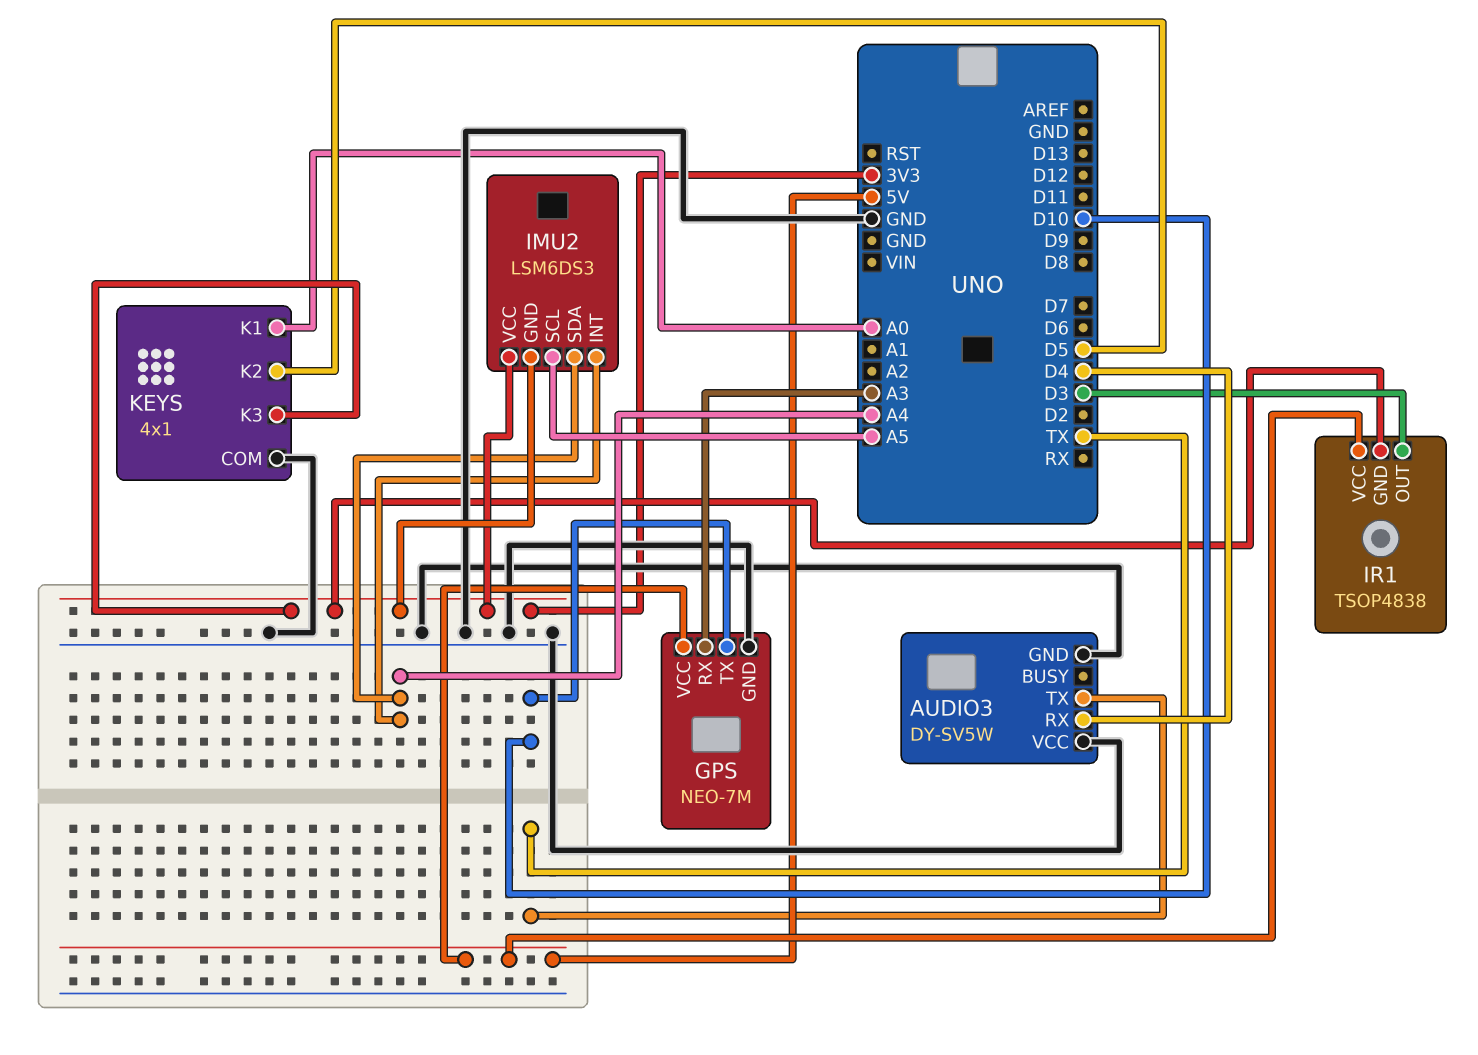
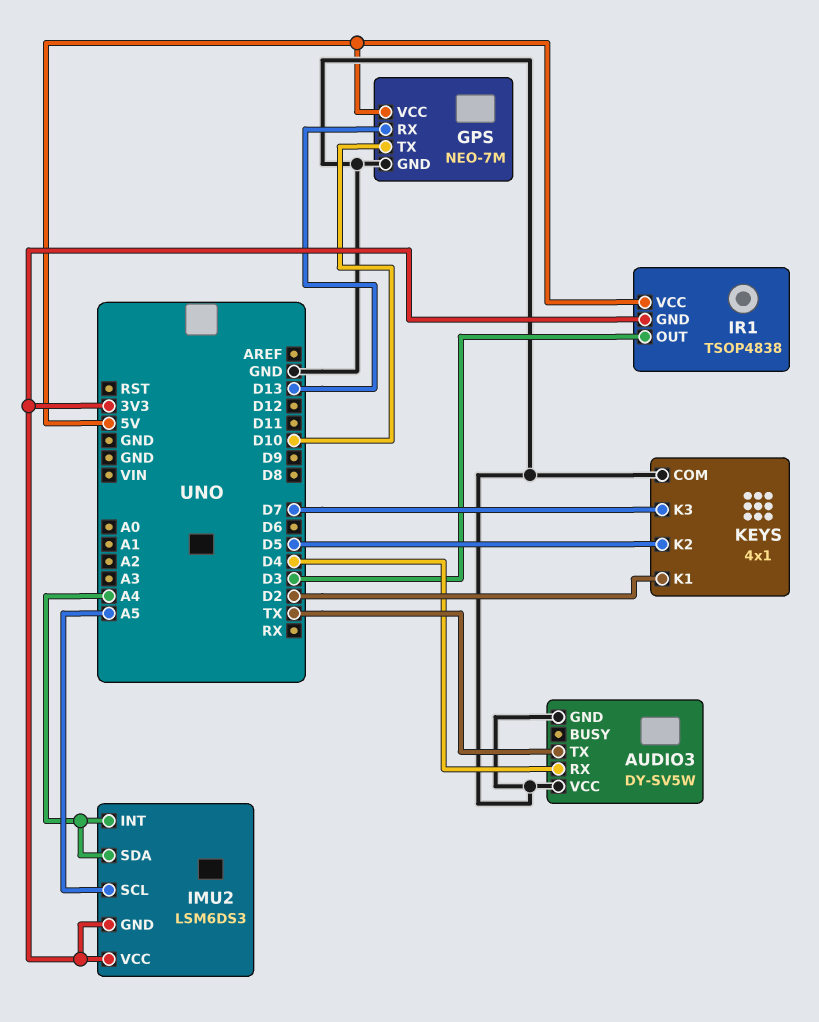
GPS pin RX: A3 -> D13
KEYS pin K1: A0 -> D2
KEYS pin K3: 3V3 -> D7

